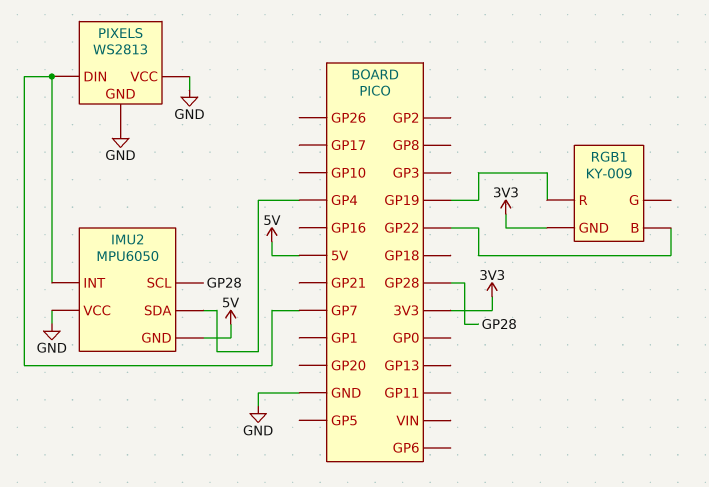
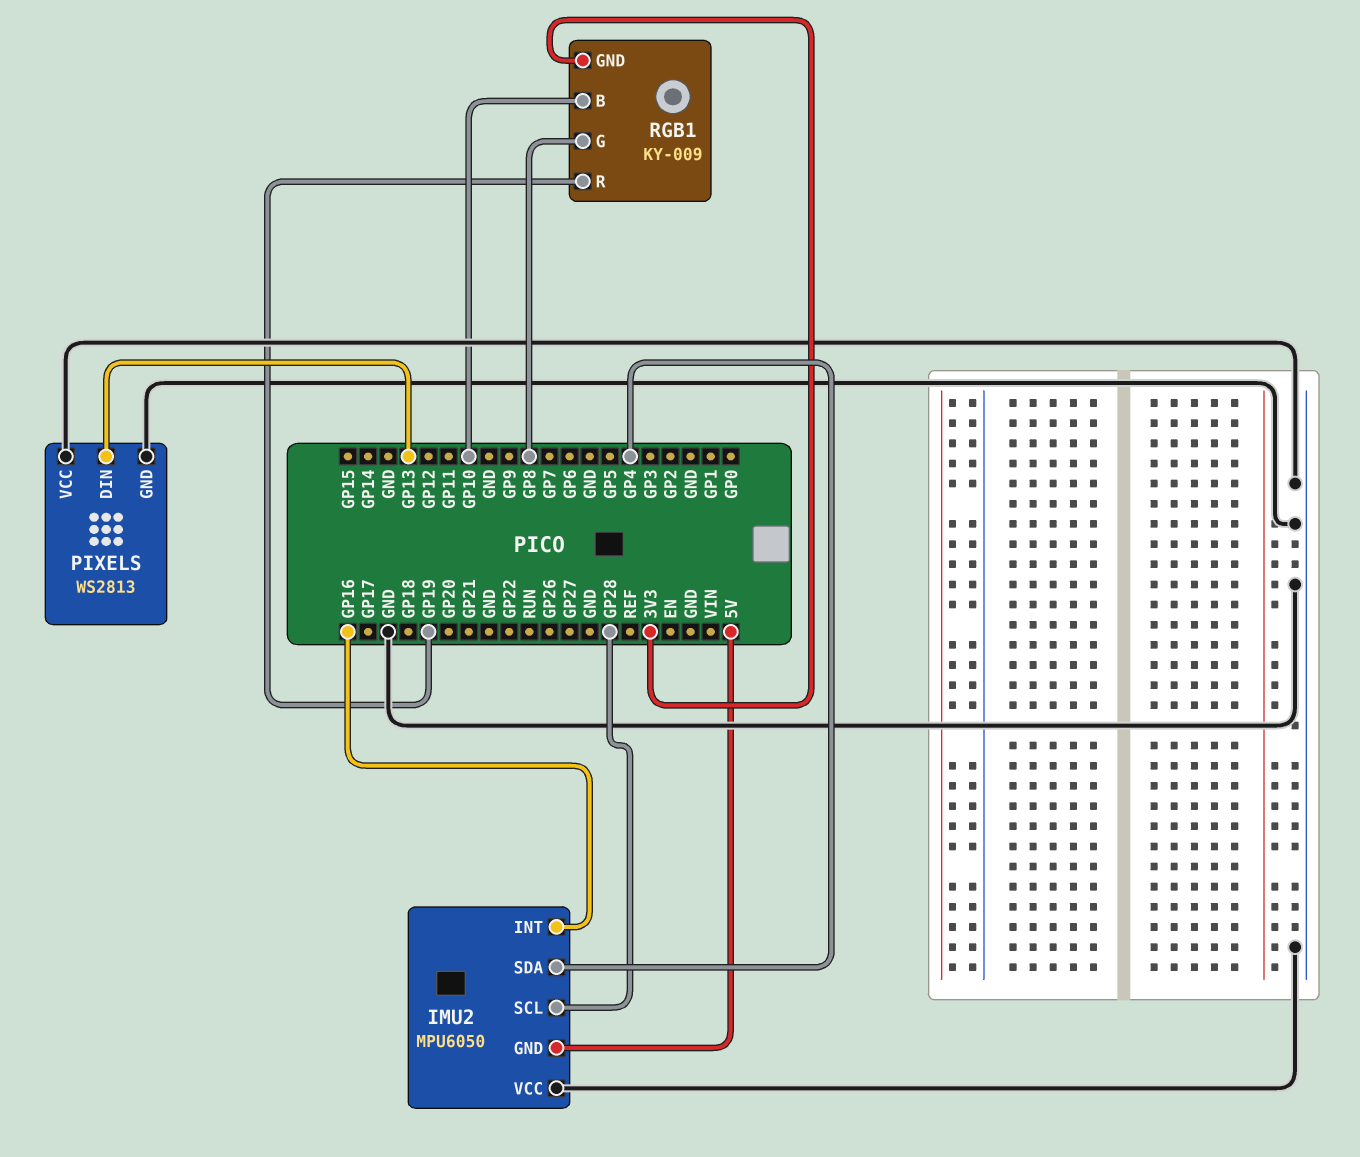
IMU2 pin INT: GP7 -> GP16
PIXELS pin DIN: GP7 -> GP13
RGB1 pin B: GP22 -> GP10
RGB1 pin G: none -> GP8

